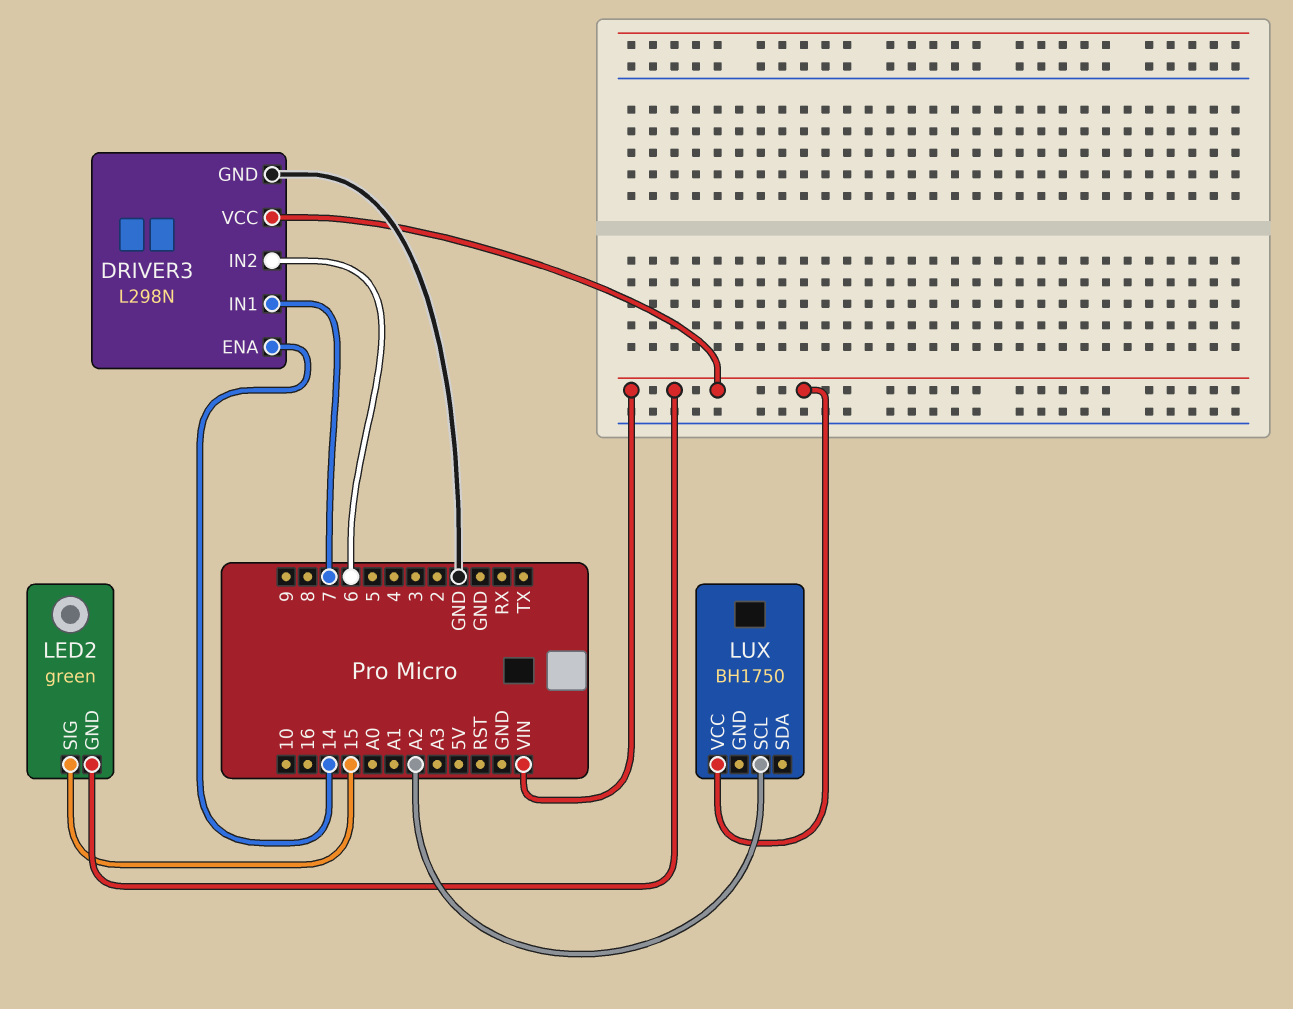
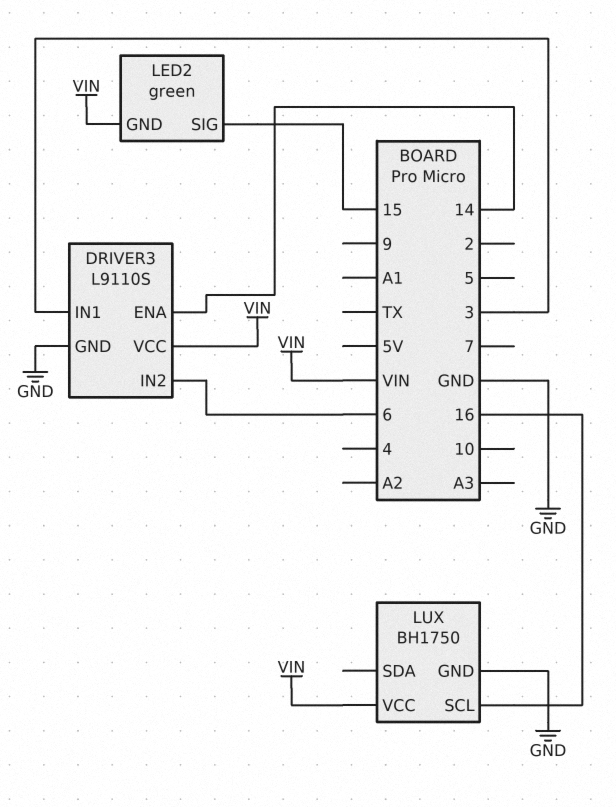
DRIVER3: L298N -> L9110S
DRIVER3 pin IN1: 7 -> 3
LUX pin GND: none -> GND
LUX pin SCL: A2 -> 16

